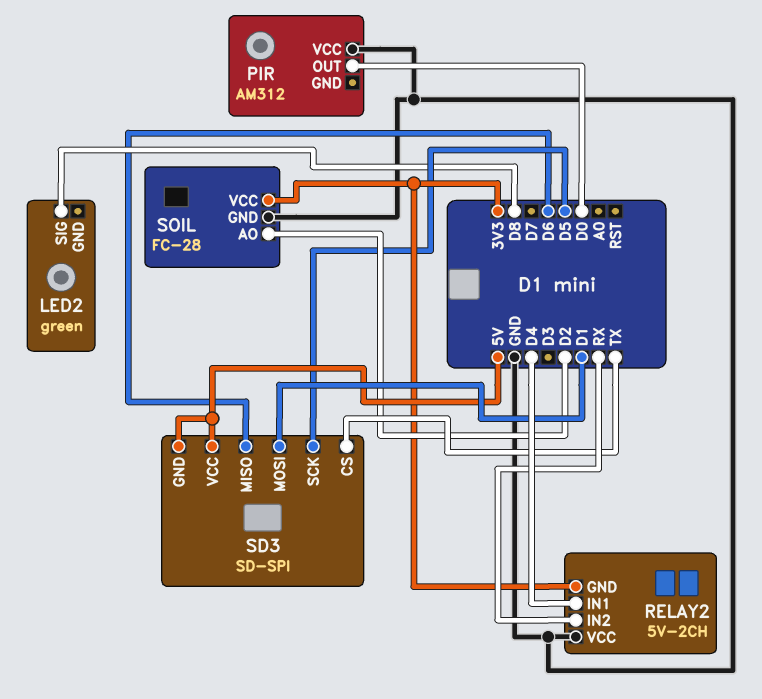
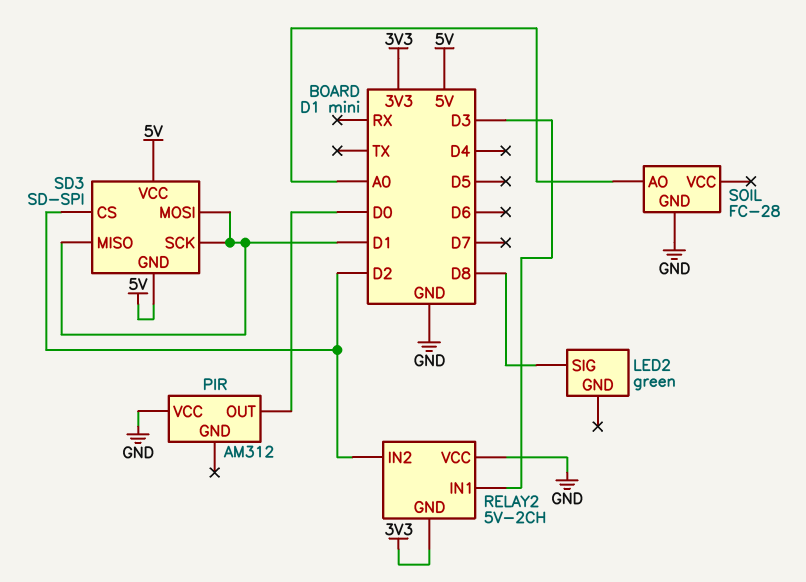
RELAY2 pin IN1: D4 -> D3
RELAY2 pin IN2: RX -> D2
SD3 pin CS: TX -> D2
SD3 pin MISO: D6 -> D1
SD3 pin SCK: D5 -> D1
SOIL pin AO: D2 -> A0
SOIL pin VCC: 3V3 -> none

